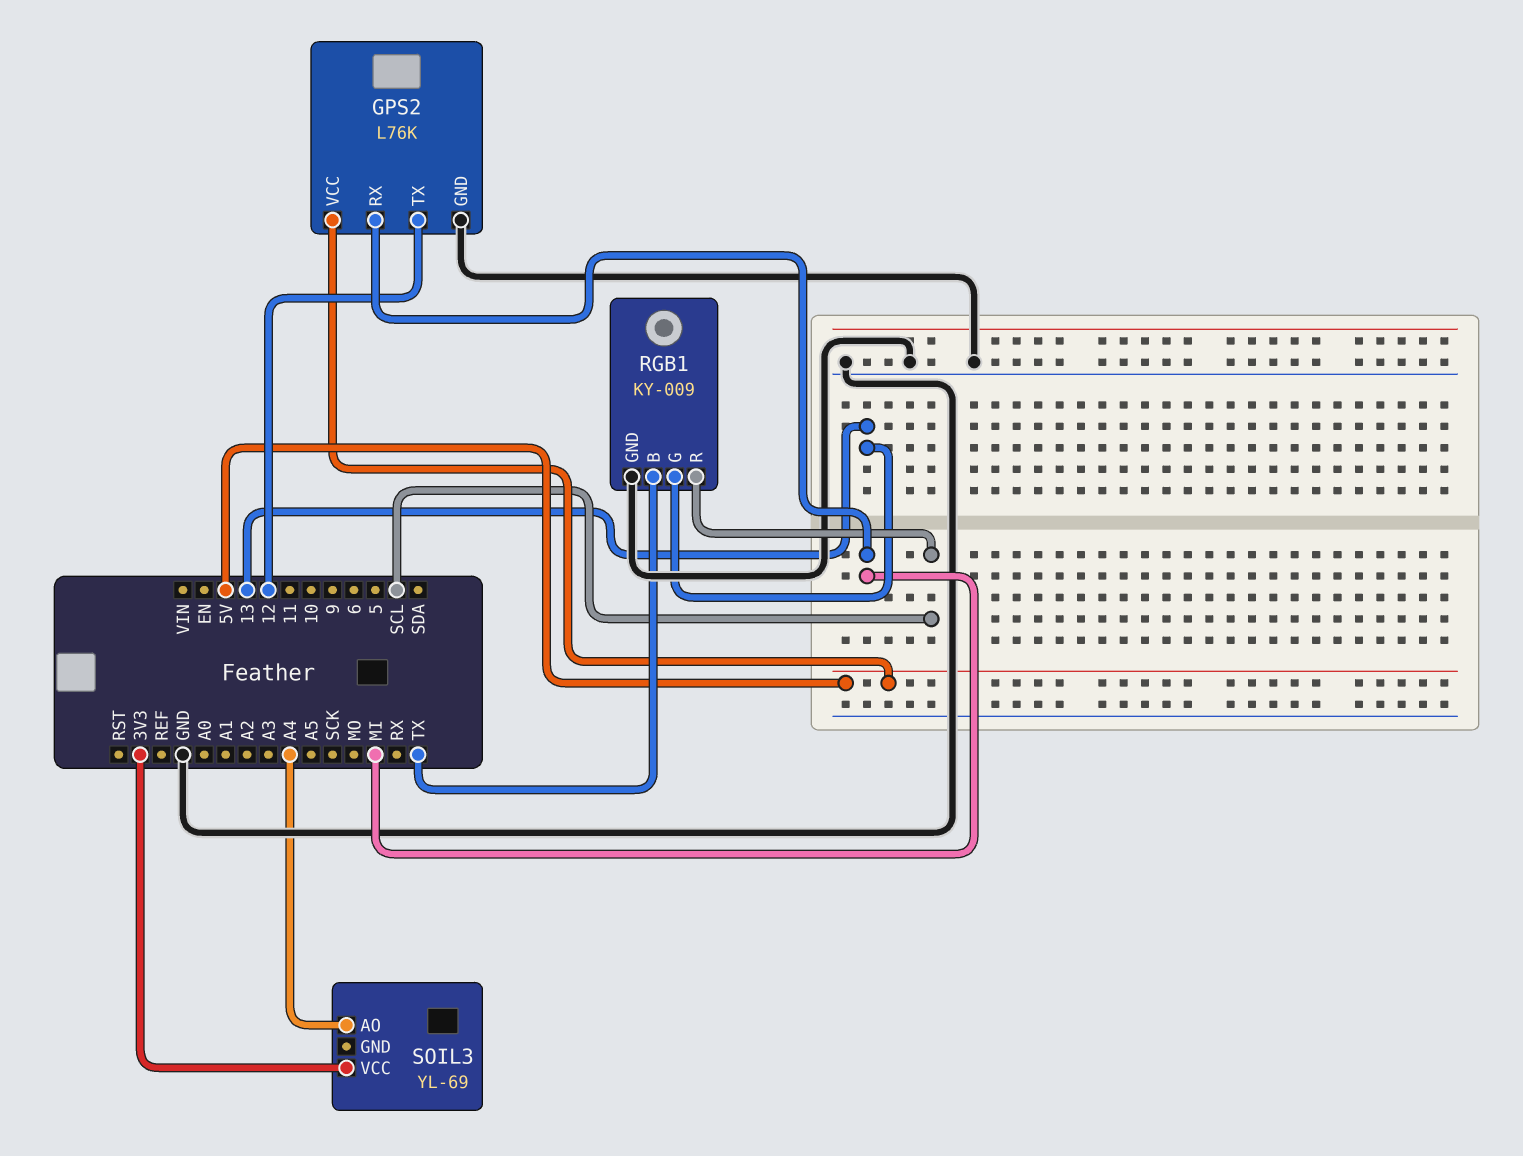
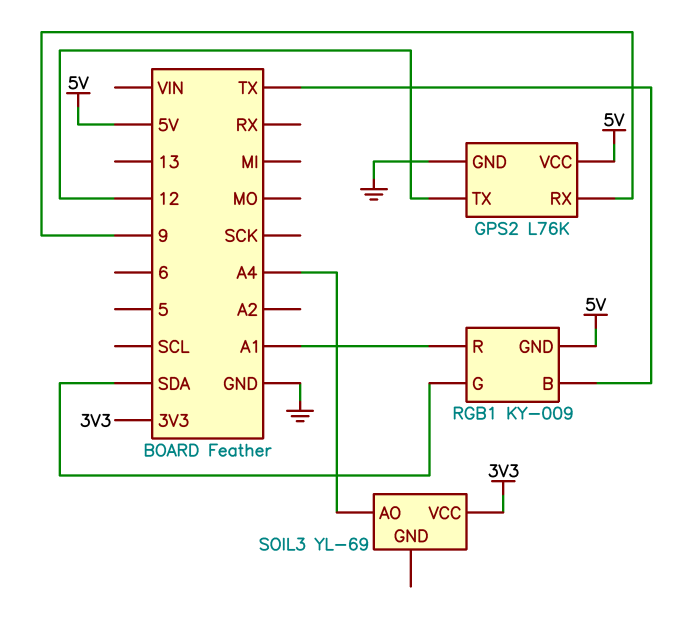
GPS2 pin RX: MI -> 9
RGB1 pin G: 13 -> SDA
RGB1 pin GND: GND -> 5V
RGB1 pin R: SCL -> A1

